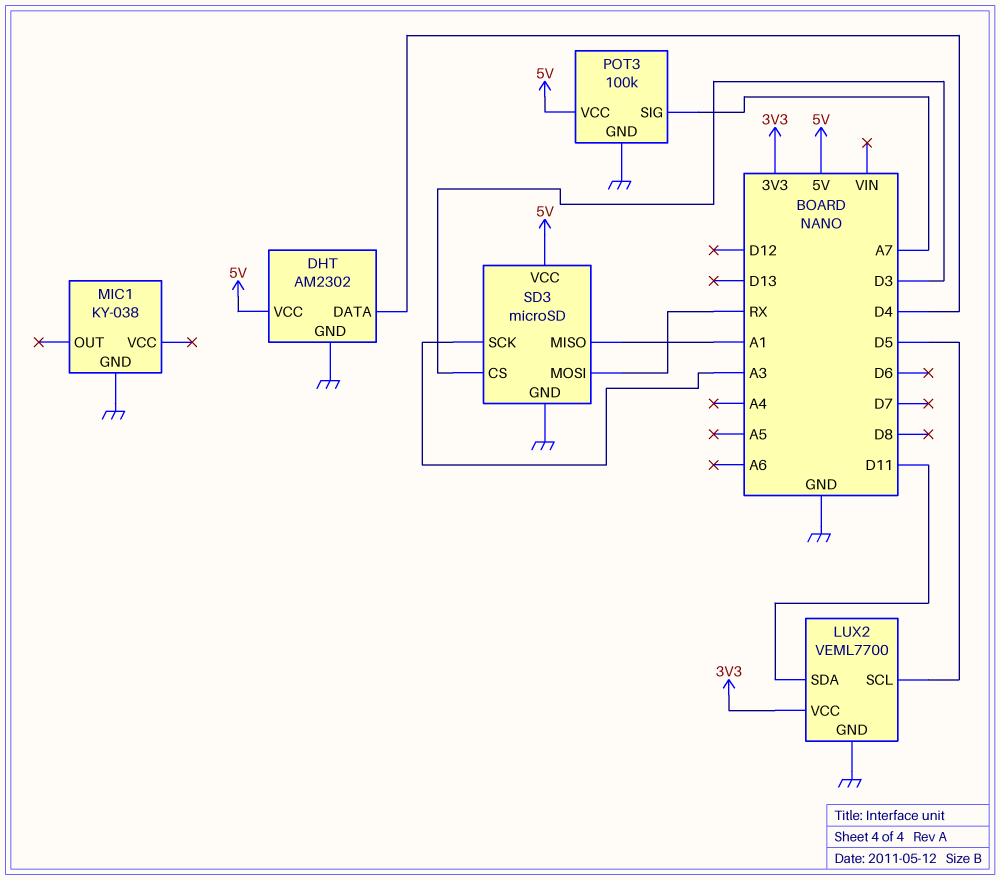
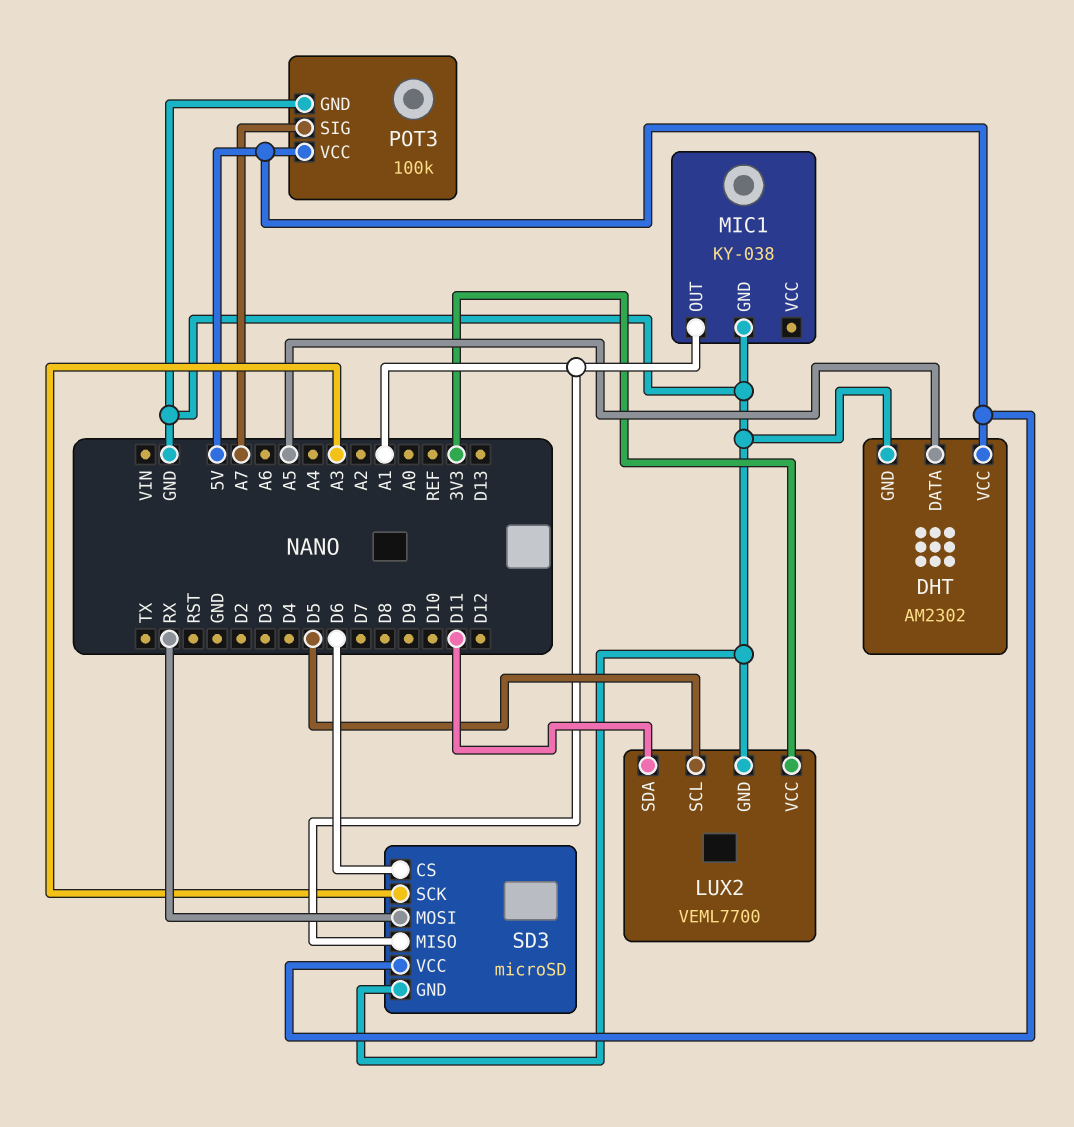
DHT pin DATA: D4 -> A5
MIC1 pin OUT: none -> A1
SD3 pin CS: D3 -> D6

